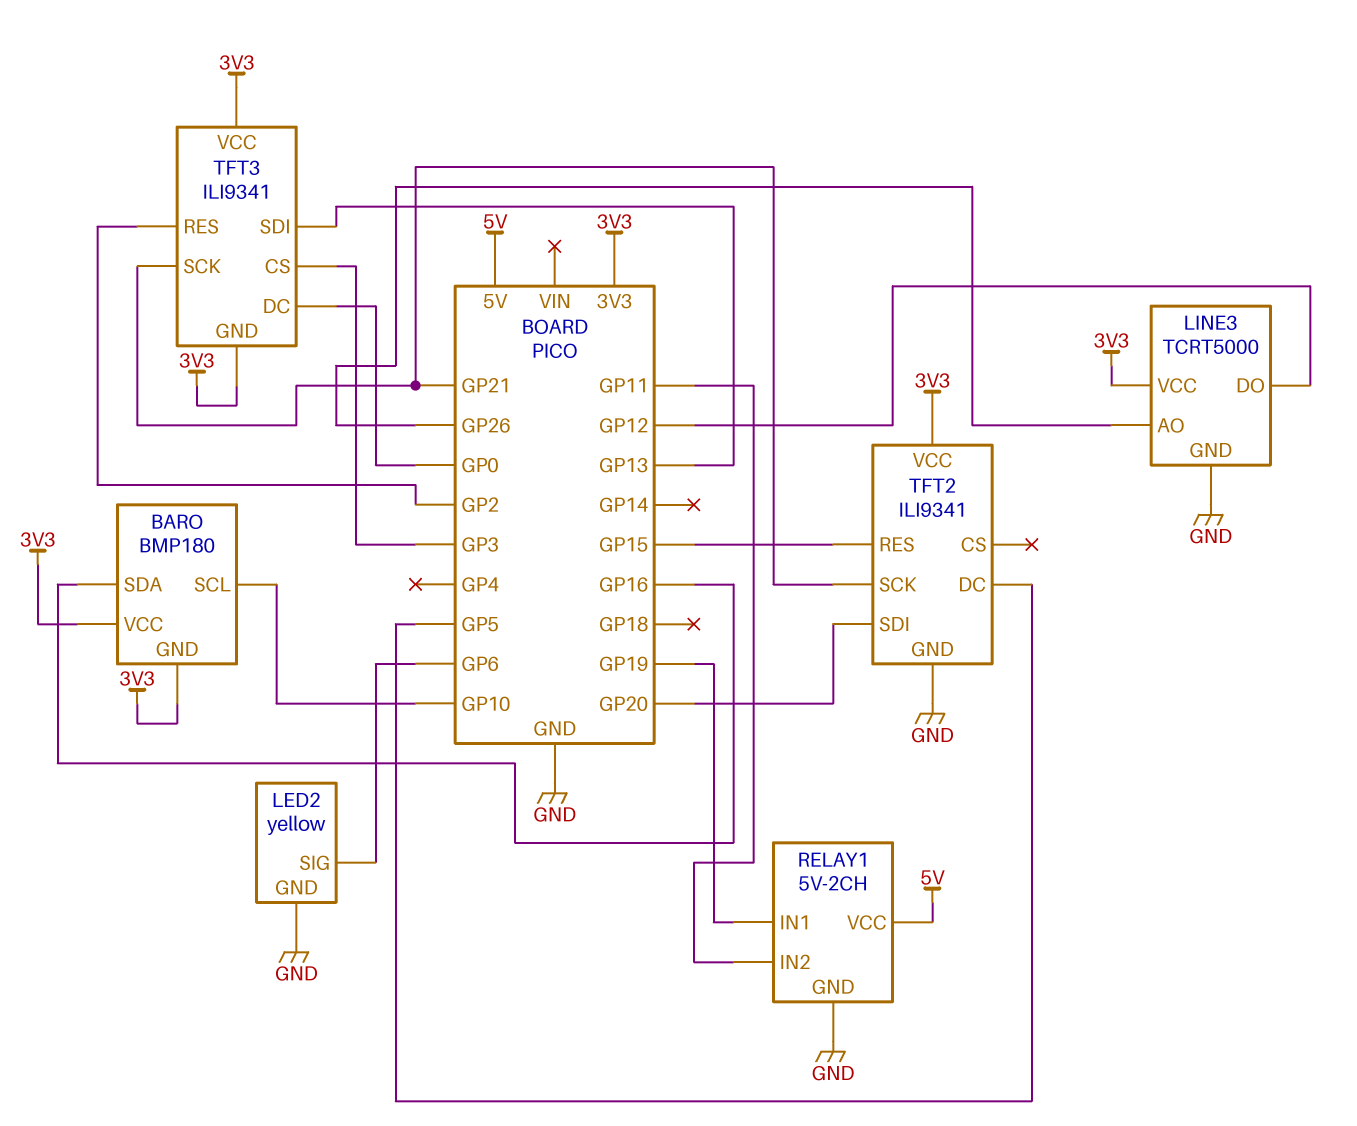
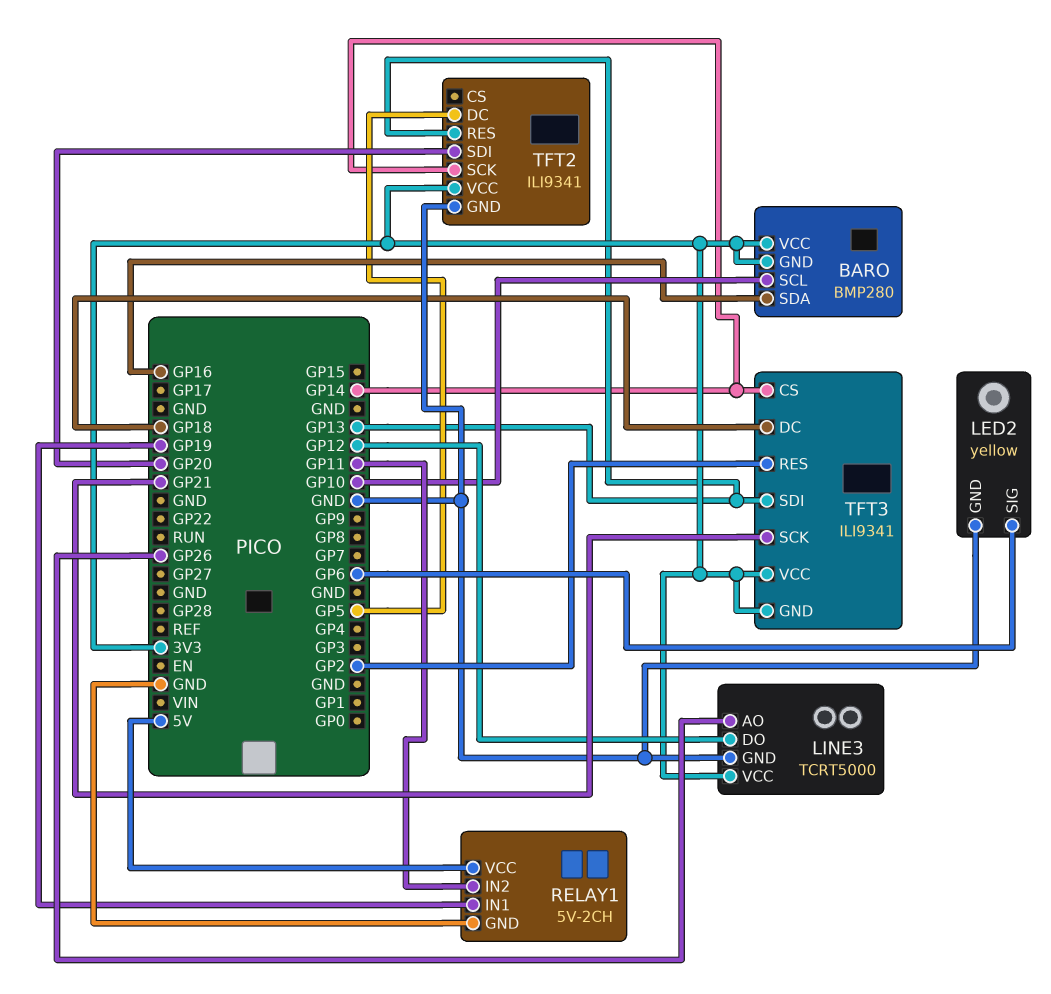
BARO: BMP180 -> BMP280
TFT2 pin RES: GP15 -> GP13
TFT2 pin SCK: GP21 -> GP14
TFT3 pin CS: GP3 -> GP14
TFT3 pin DC: GP0 -> GP18

